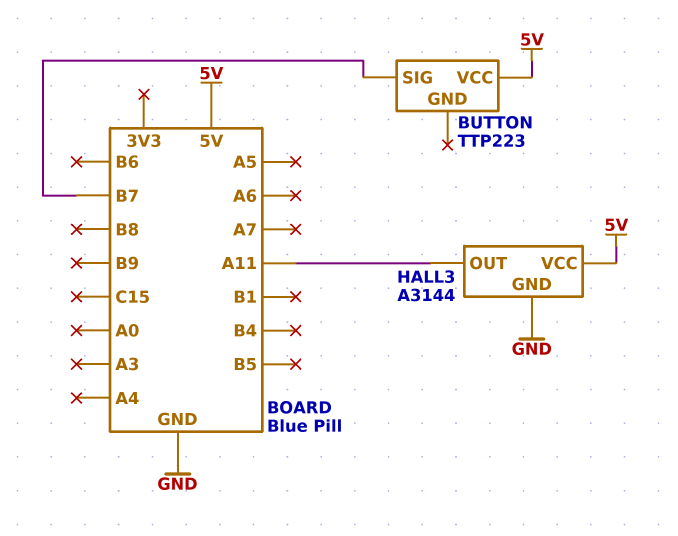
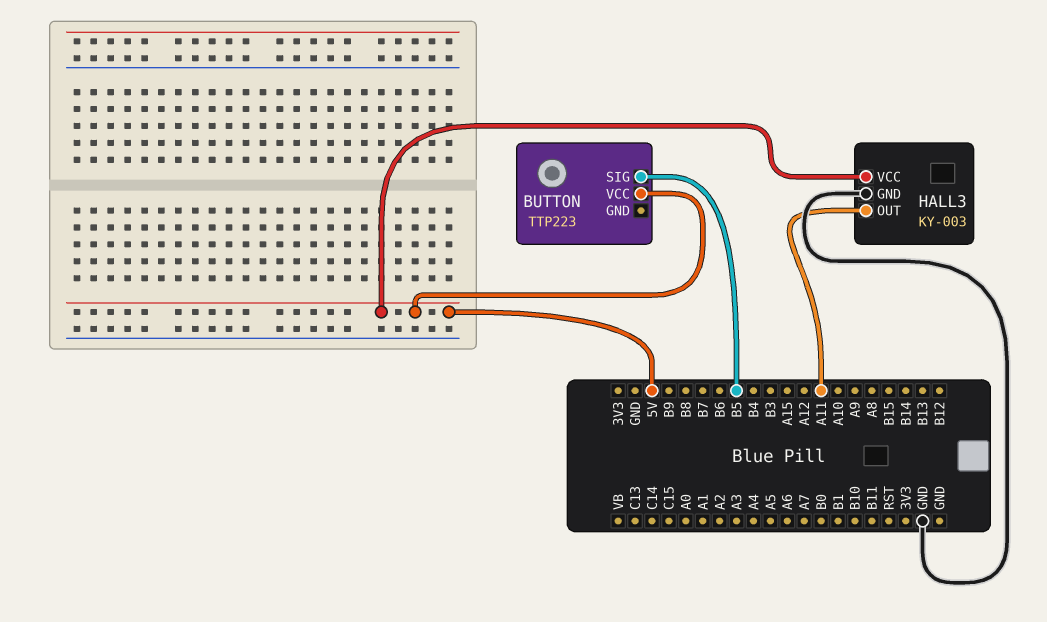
BUTTON pin SIG: B7 -> B5
HALL3: A3144 -> KY-003

